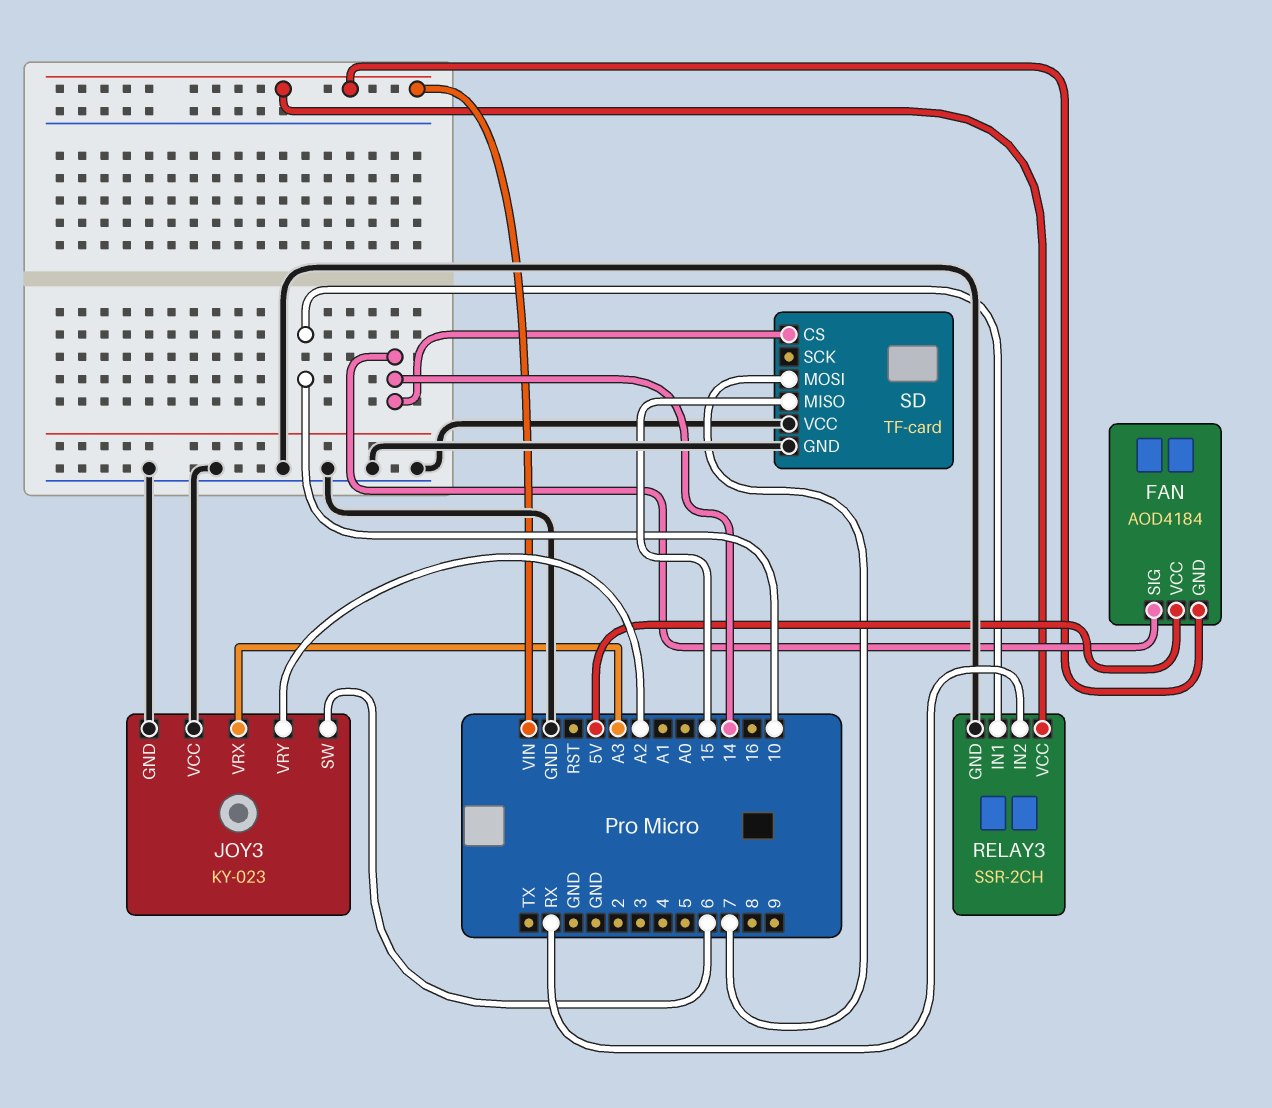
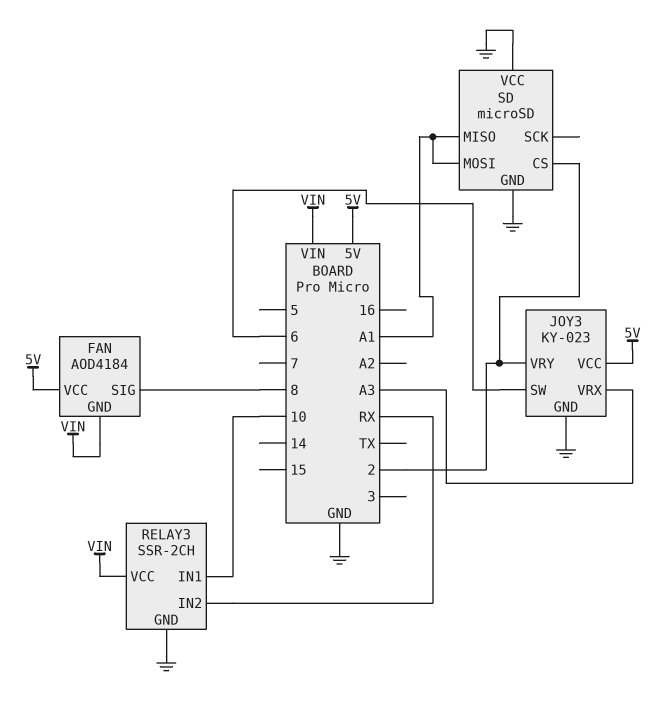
FAN pin SIG: 14 -> 8
JOY3 pin VCC: GND -> 5V
JOY3 pin VRY: A2 -> 2
SD: TF-card -> microSD
SD pin CS: 14 -> 2
SD pin MISO: 15 -> A1
SD pin MOSI: 7 -> A1

